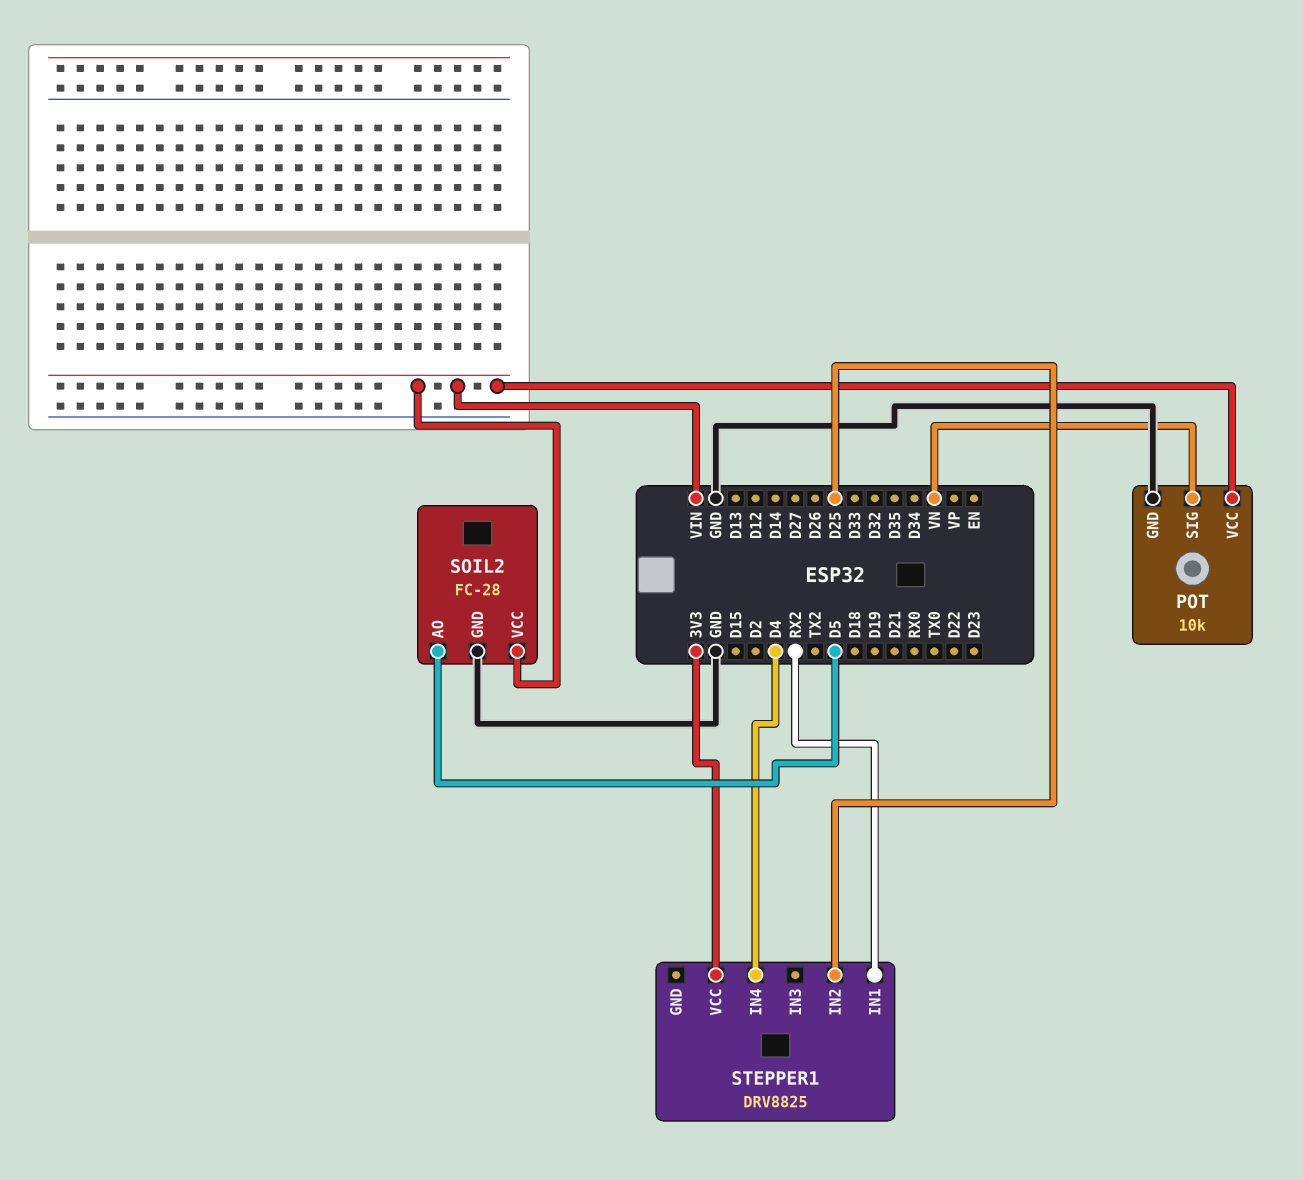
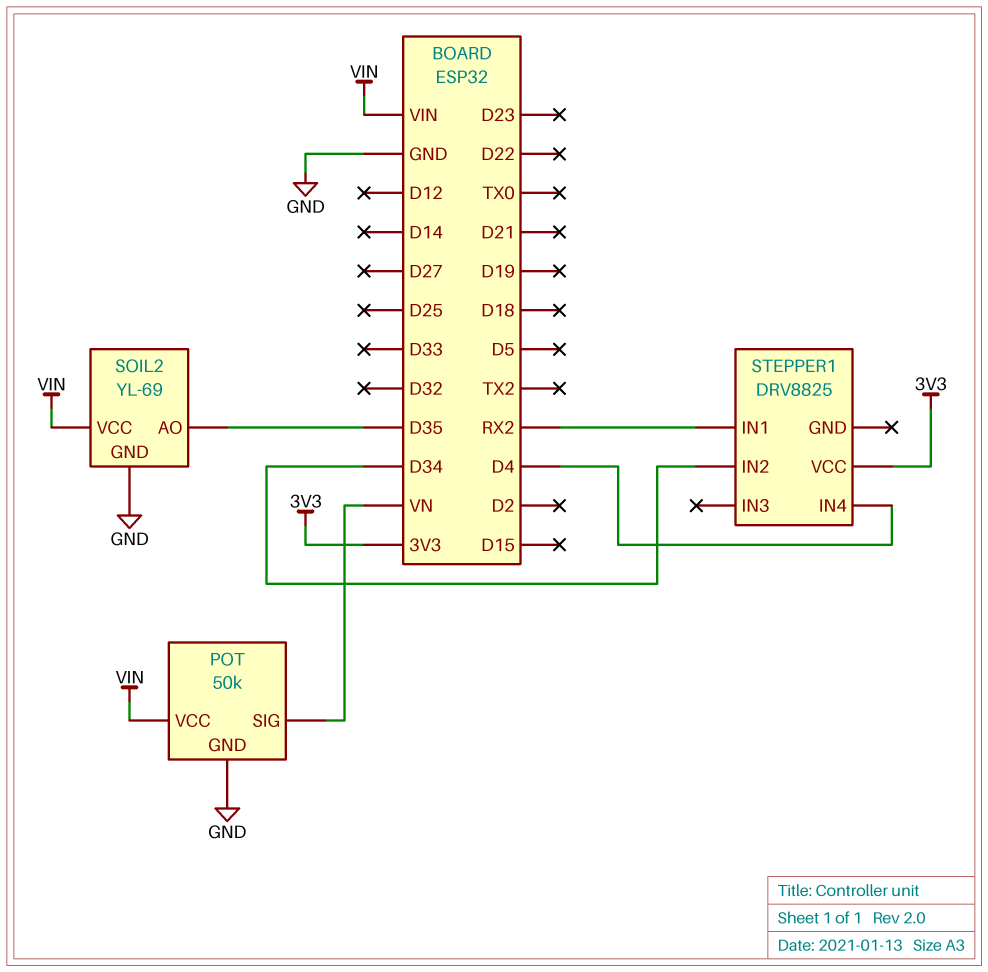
POT: 10k -> 50k
SOIL2: FC-28 -> YL-69
SOIL2 pin AO: D5 -> D35
STEPPER1 pin IN2: D25 -> D34

